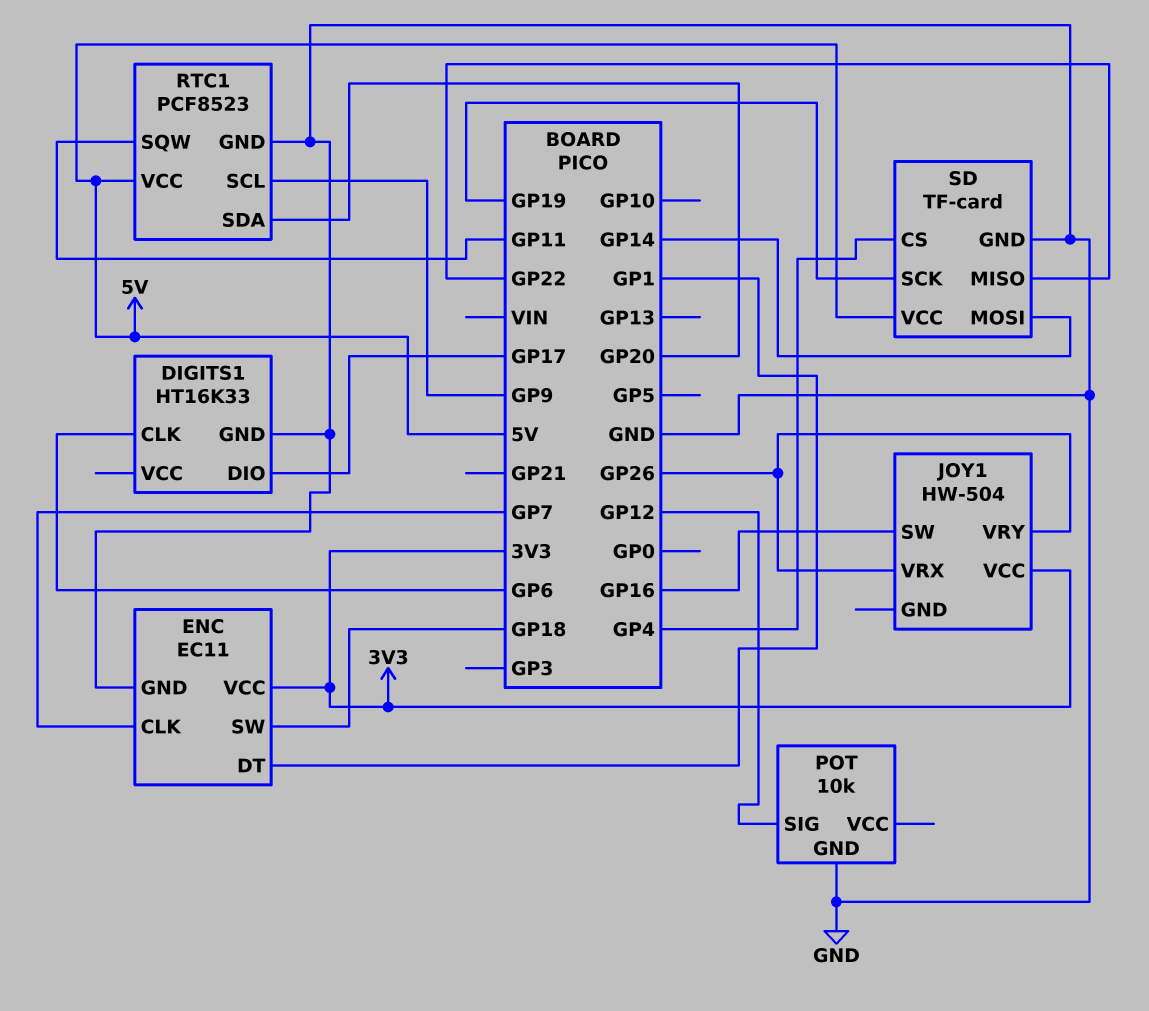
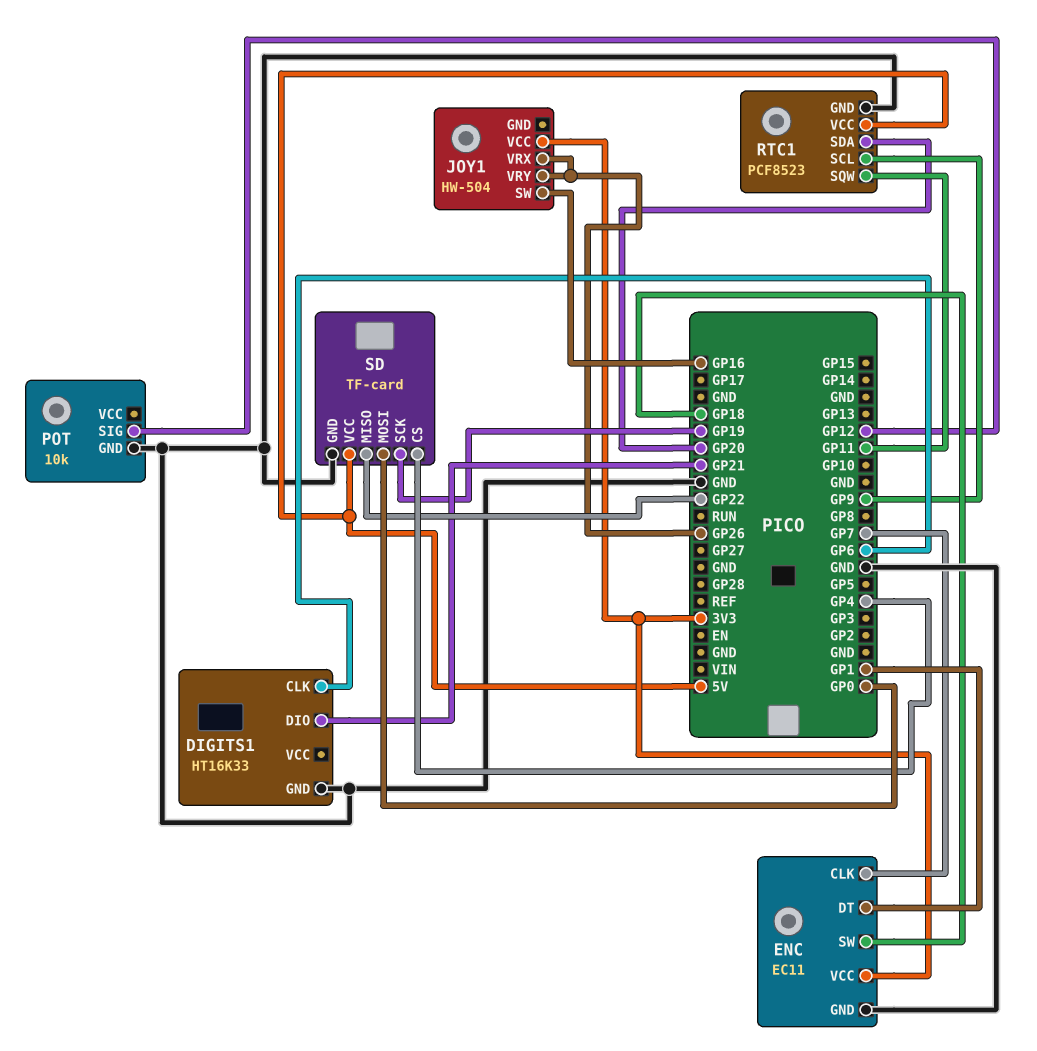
DIGITS1 pin DIO: GP17 -> GP21
SD pin MOSI: GP14 -> GP0

